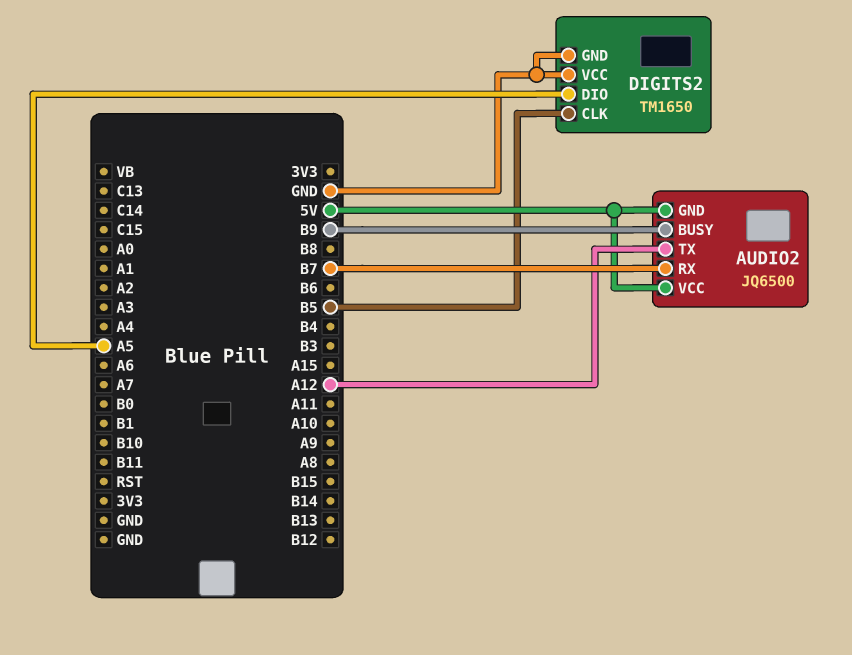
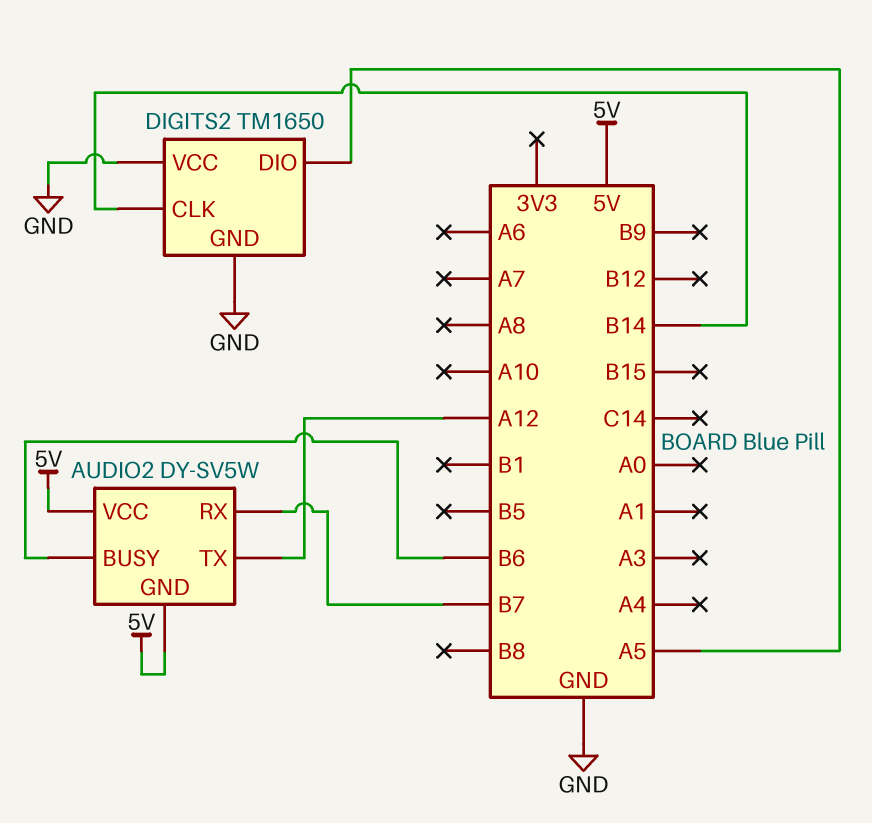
AUDIO2: JQ6500 -> DY-SV5W
AUDIO2 pin BUSY: B9 -> B6
DIGITS2 pin CLK: B5 -> B14

